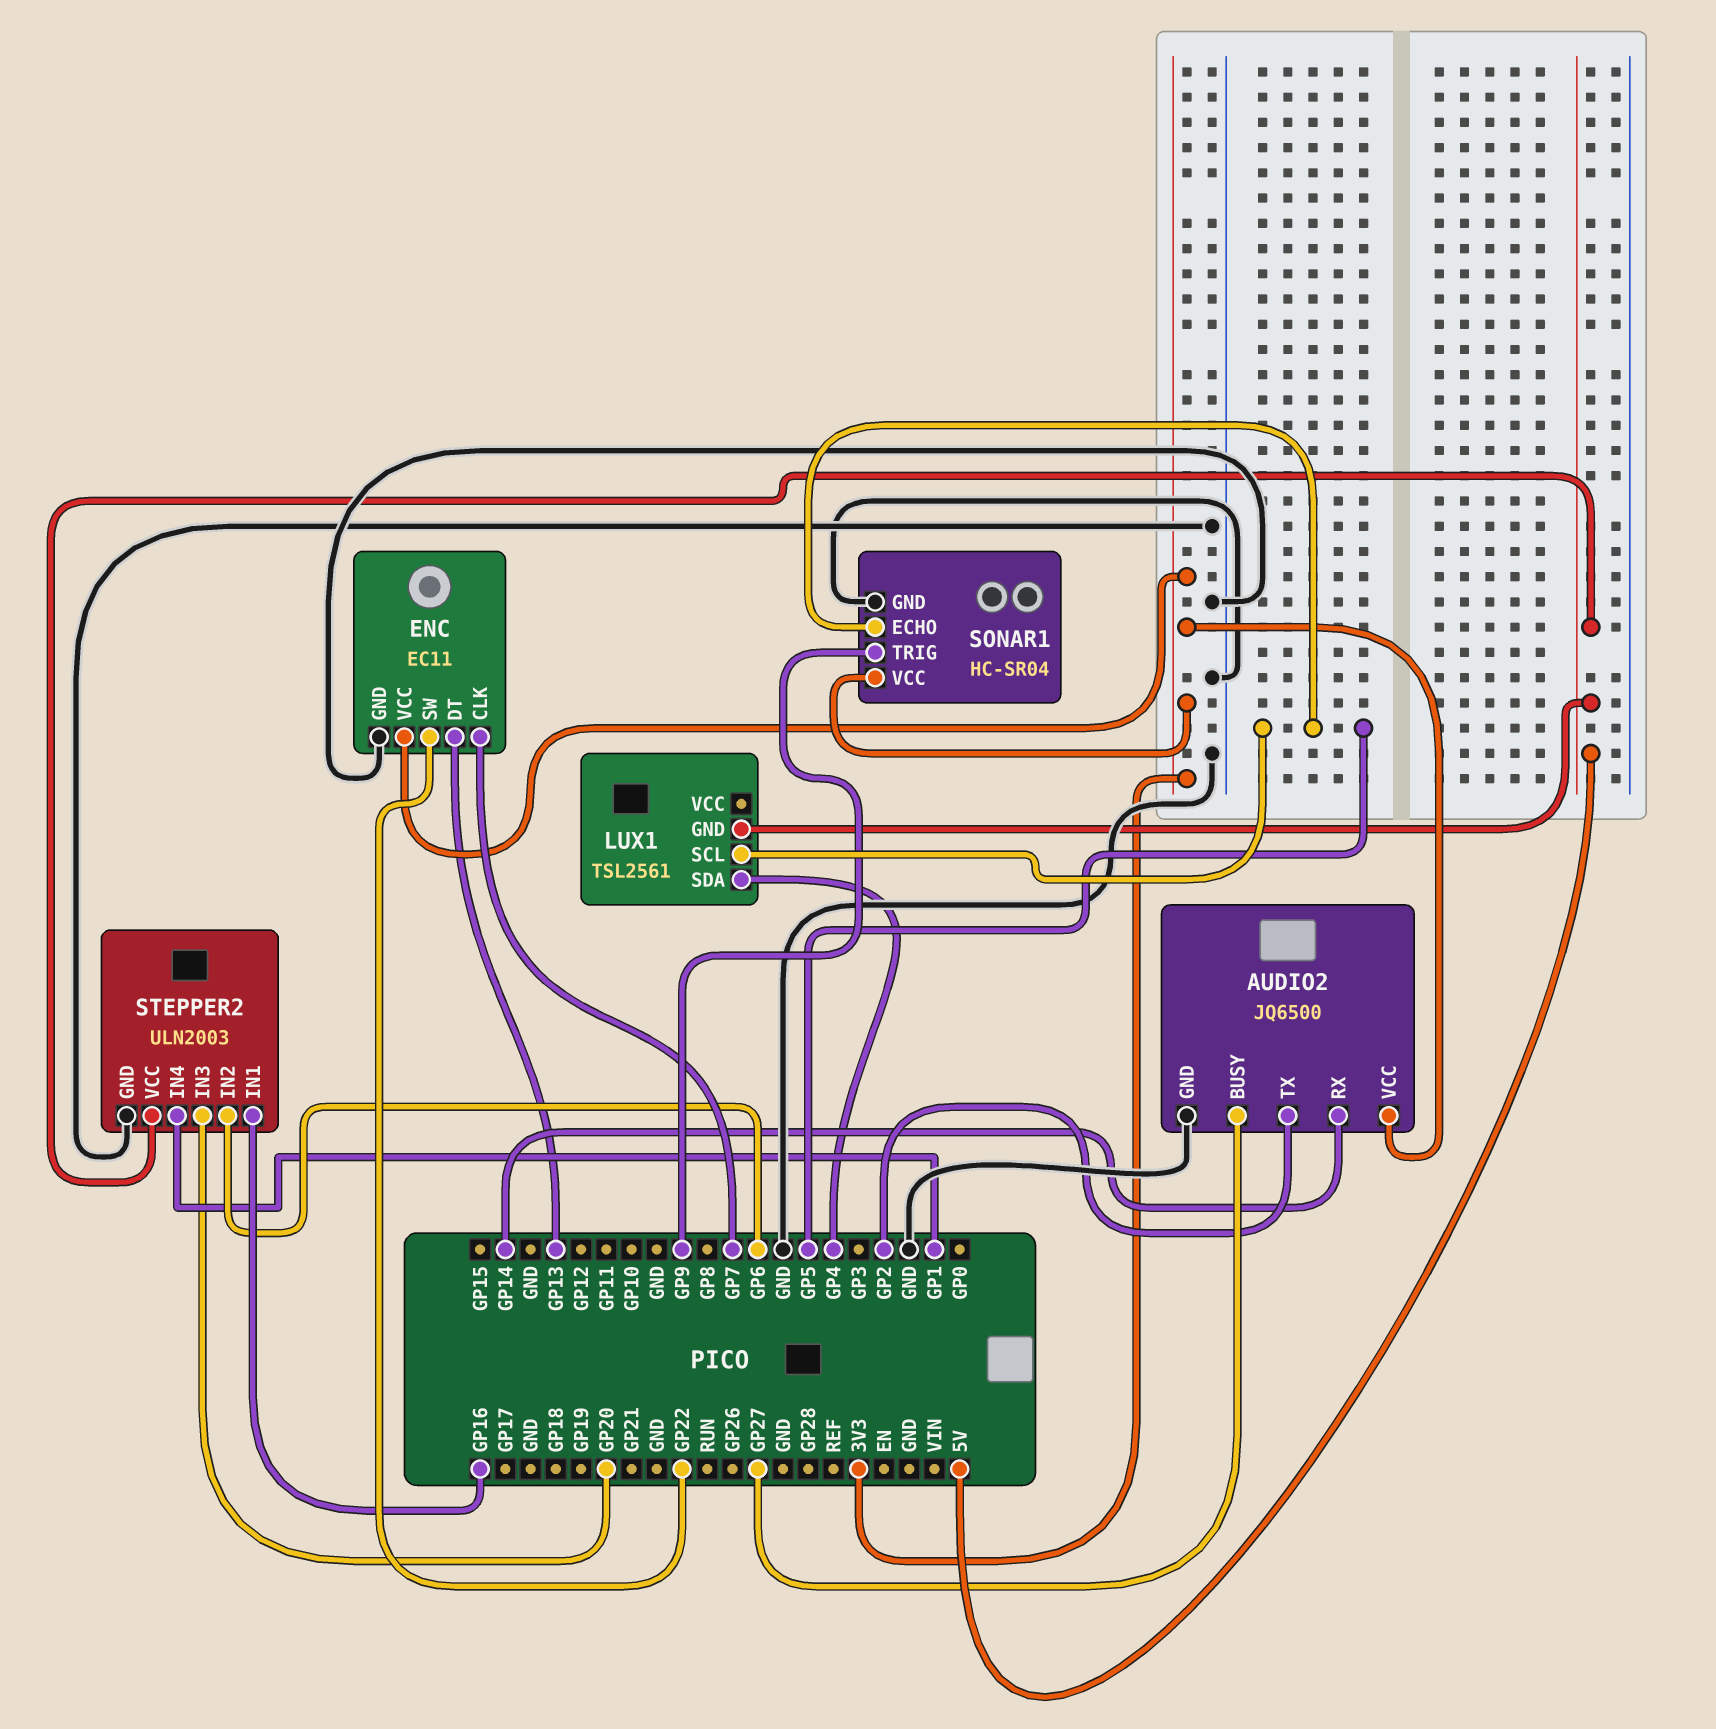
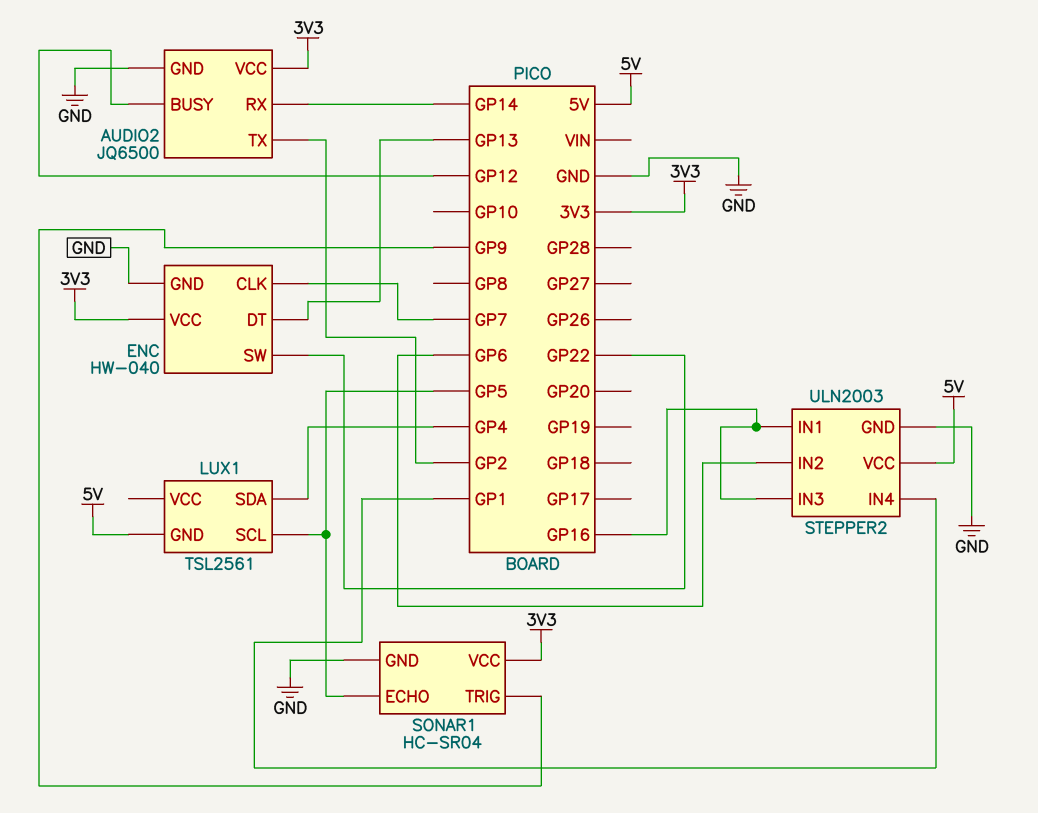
AUDIO2 pin BUSY: GP27 -> GP12
ENC: EC11 -> HW-040
STEPPER2 pin IN3: GP20 -> GP16

